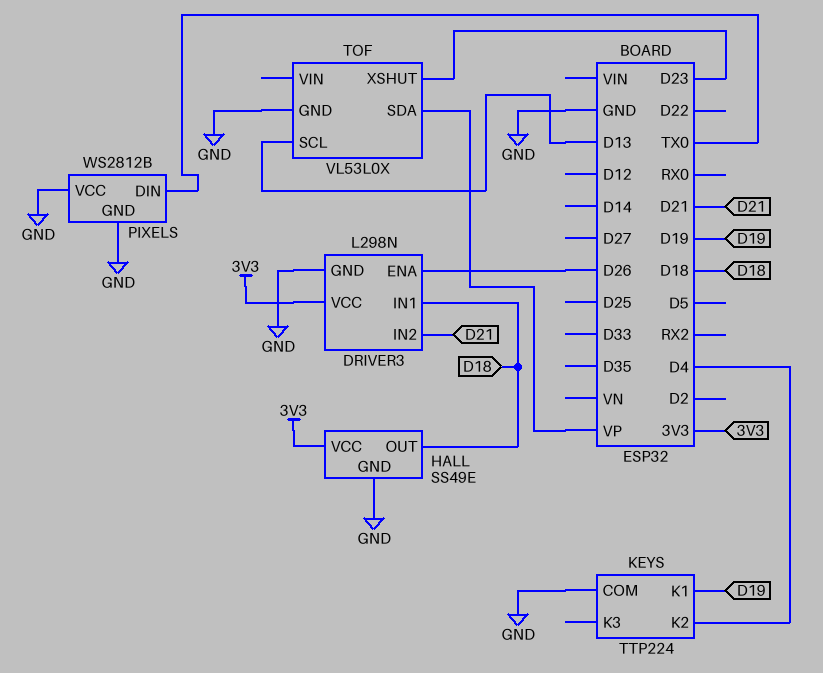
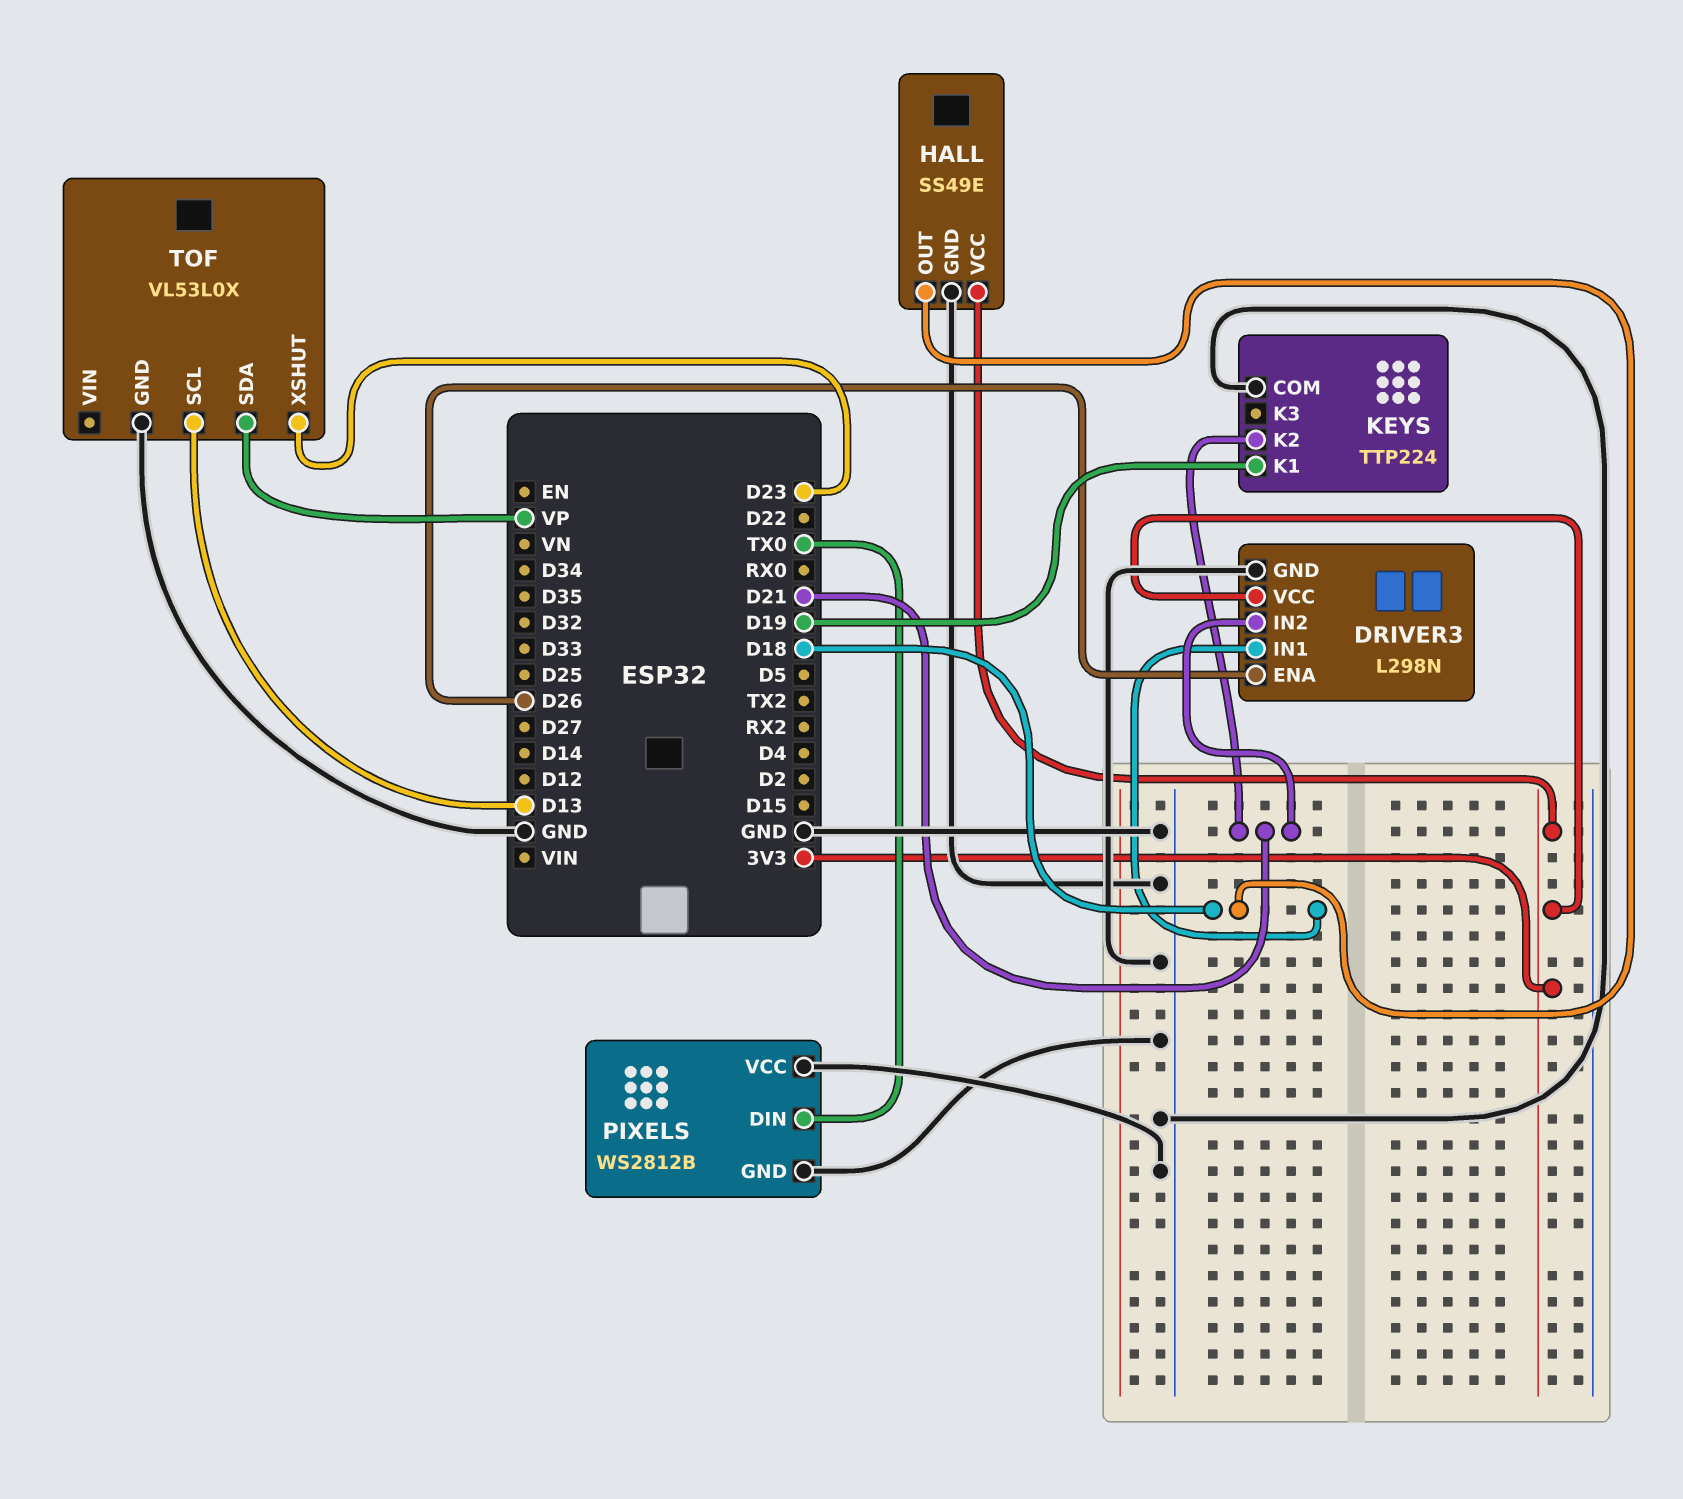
KEYS pin K2: D4 -> D21

